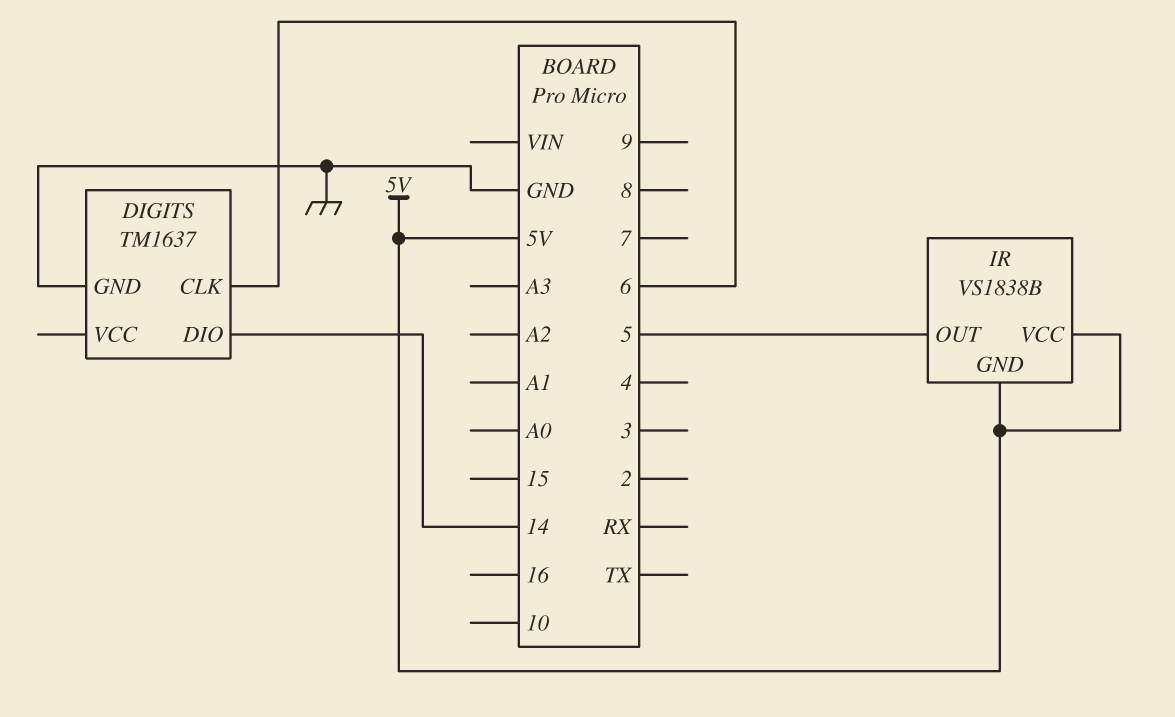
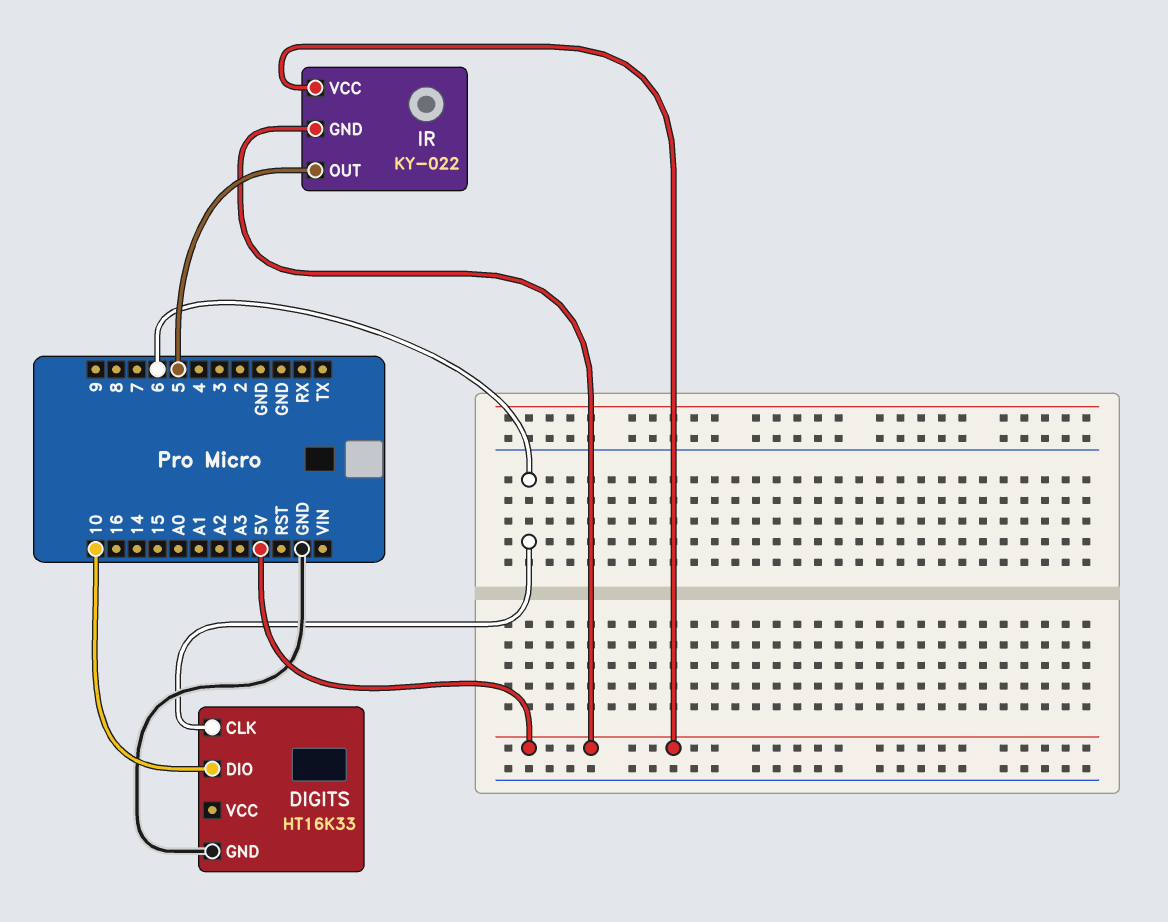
DIGITS: TM1637 -> HT16K33
DIGITS pin DIO: 14 -> 10
IR: VS1838B -> KY-022

